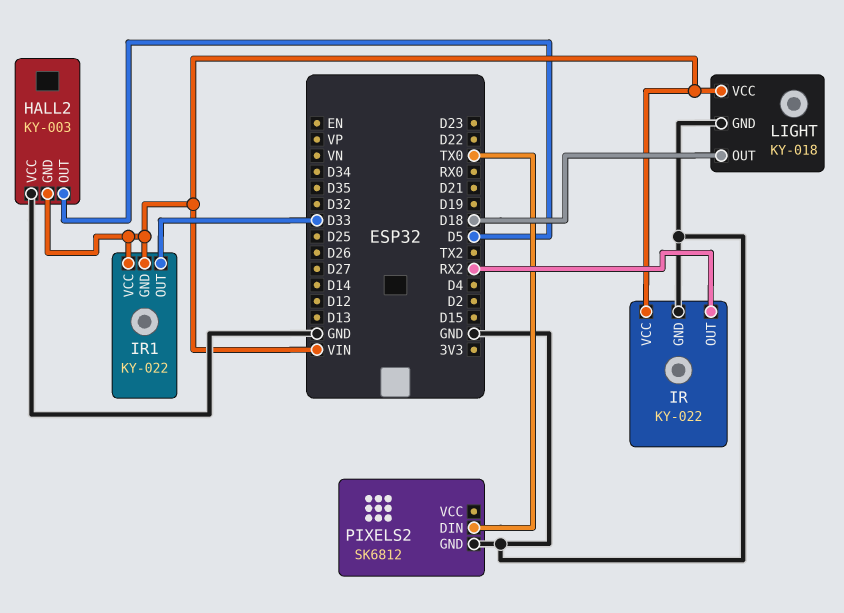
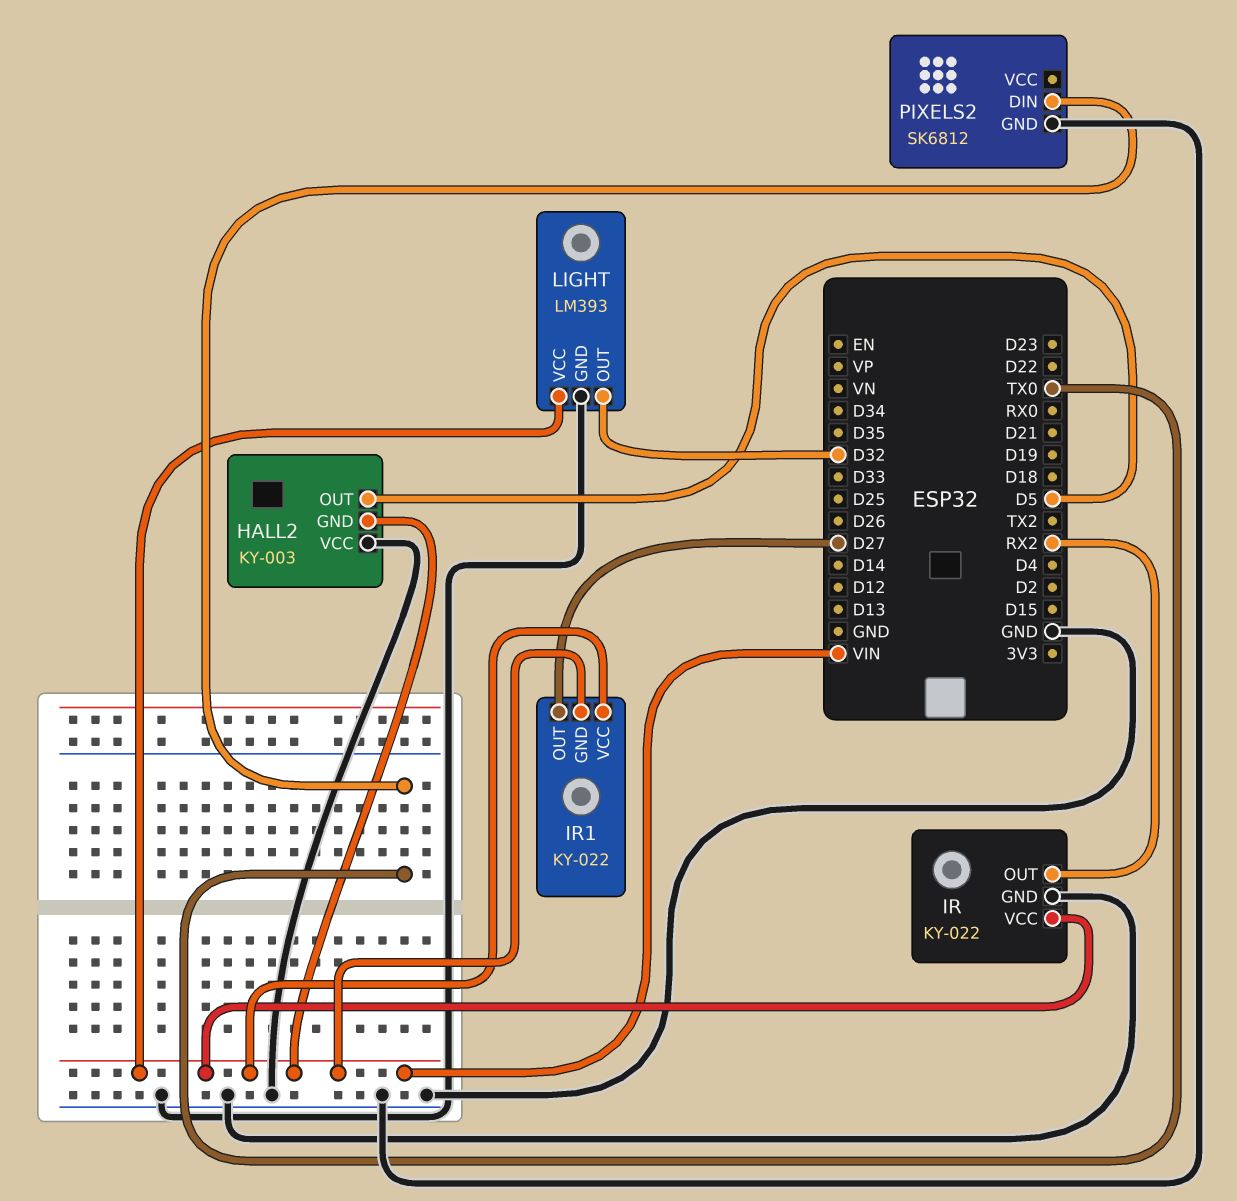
IR1 pin OUT: D33 -> D27
LIGHT: KY-018 -> LM393
LIGHT pin OUT: D18 -> D32

